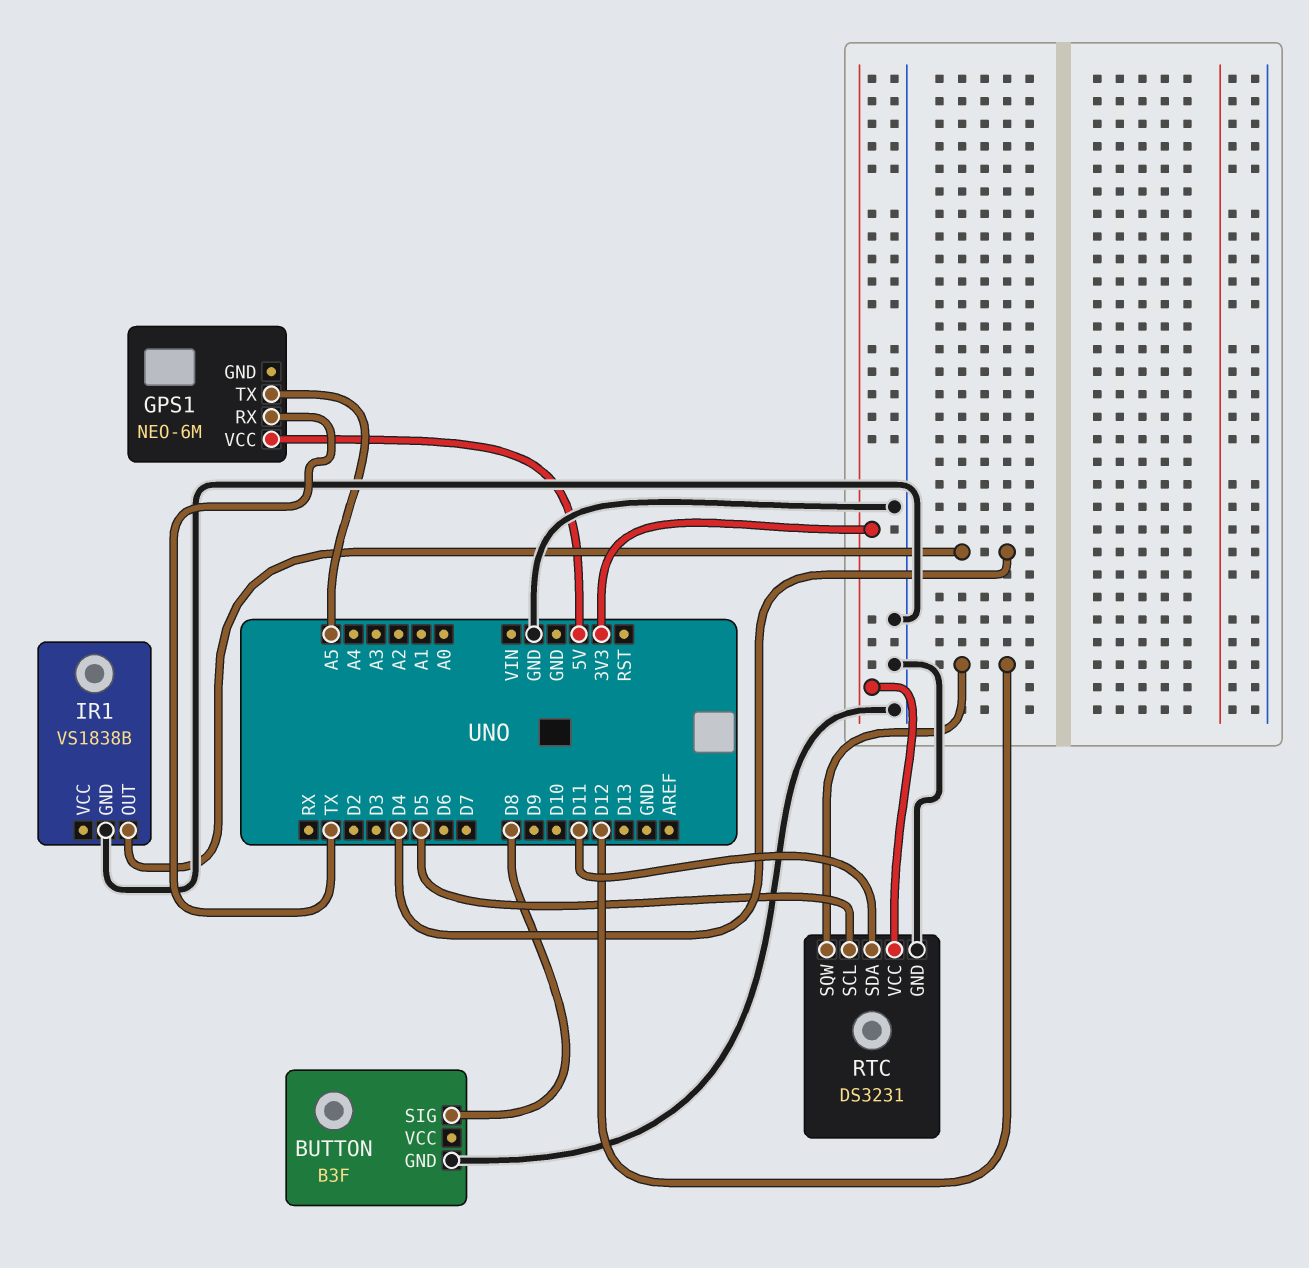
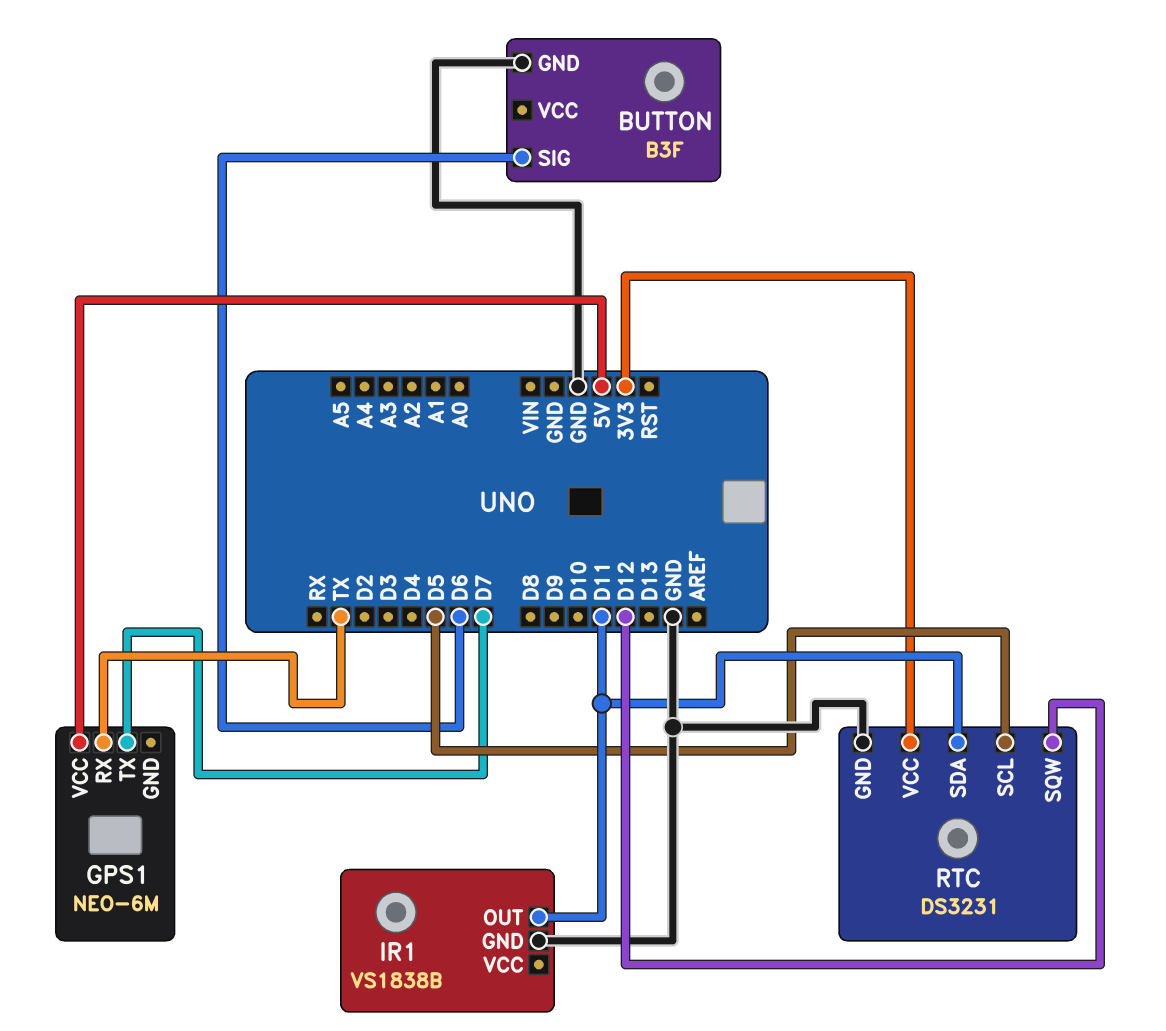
BUTTON pin SIG: D8 -> D6
GPS1 pin TX: A5 -> D7
IR1 pin OUT: D4 -> D11

